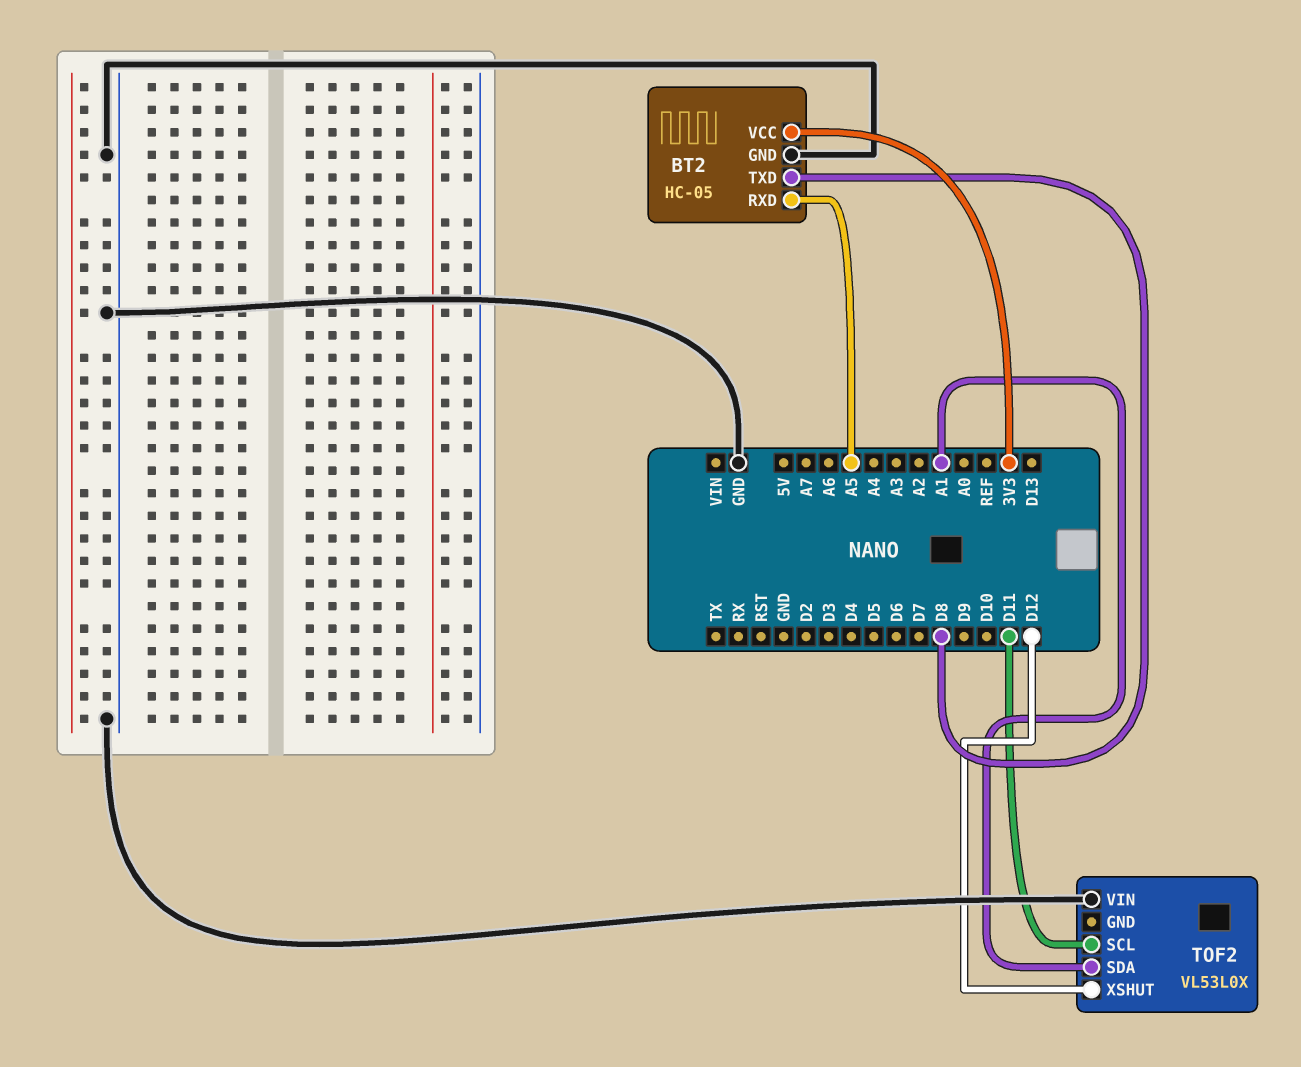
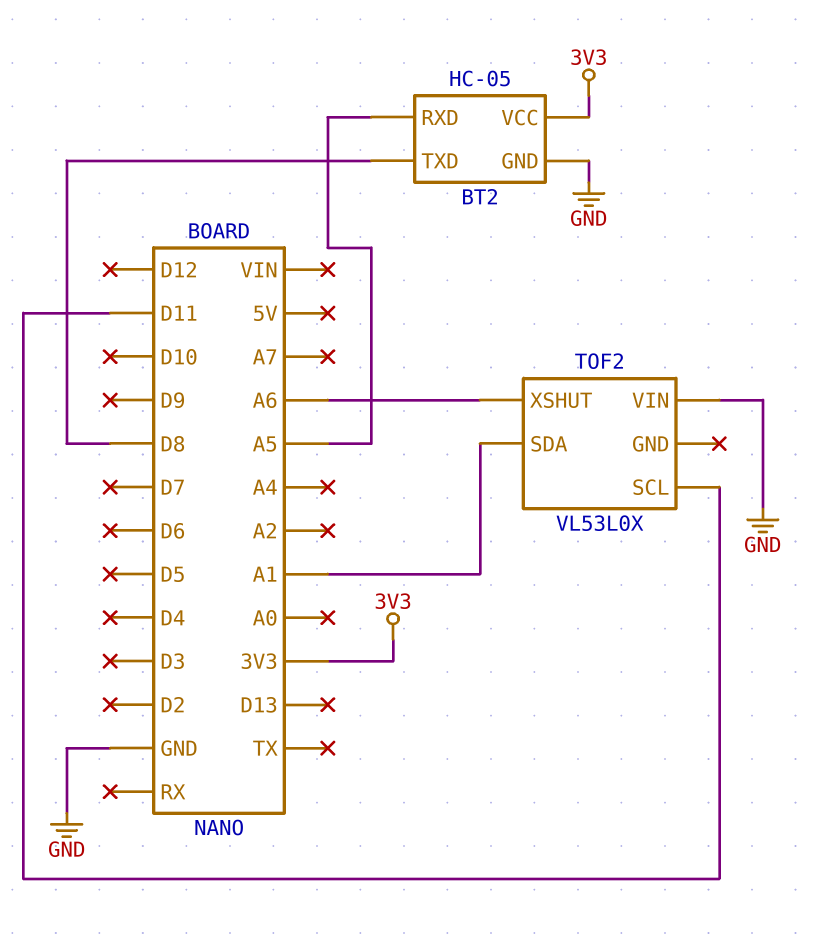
TOF2 pin XSHUT: D12 -> A6

